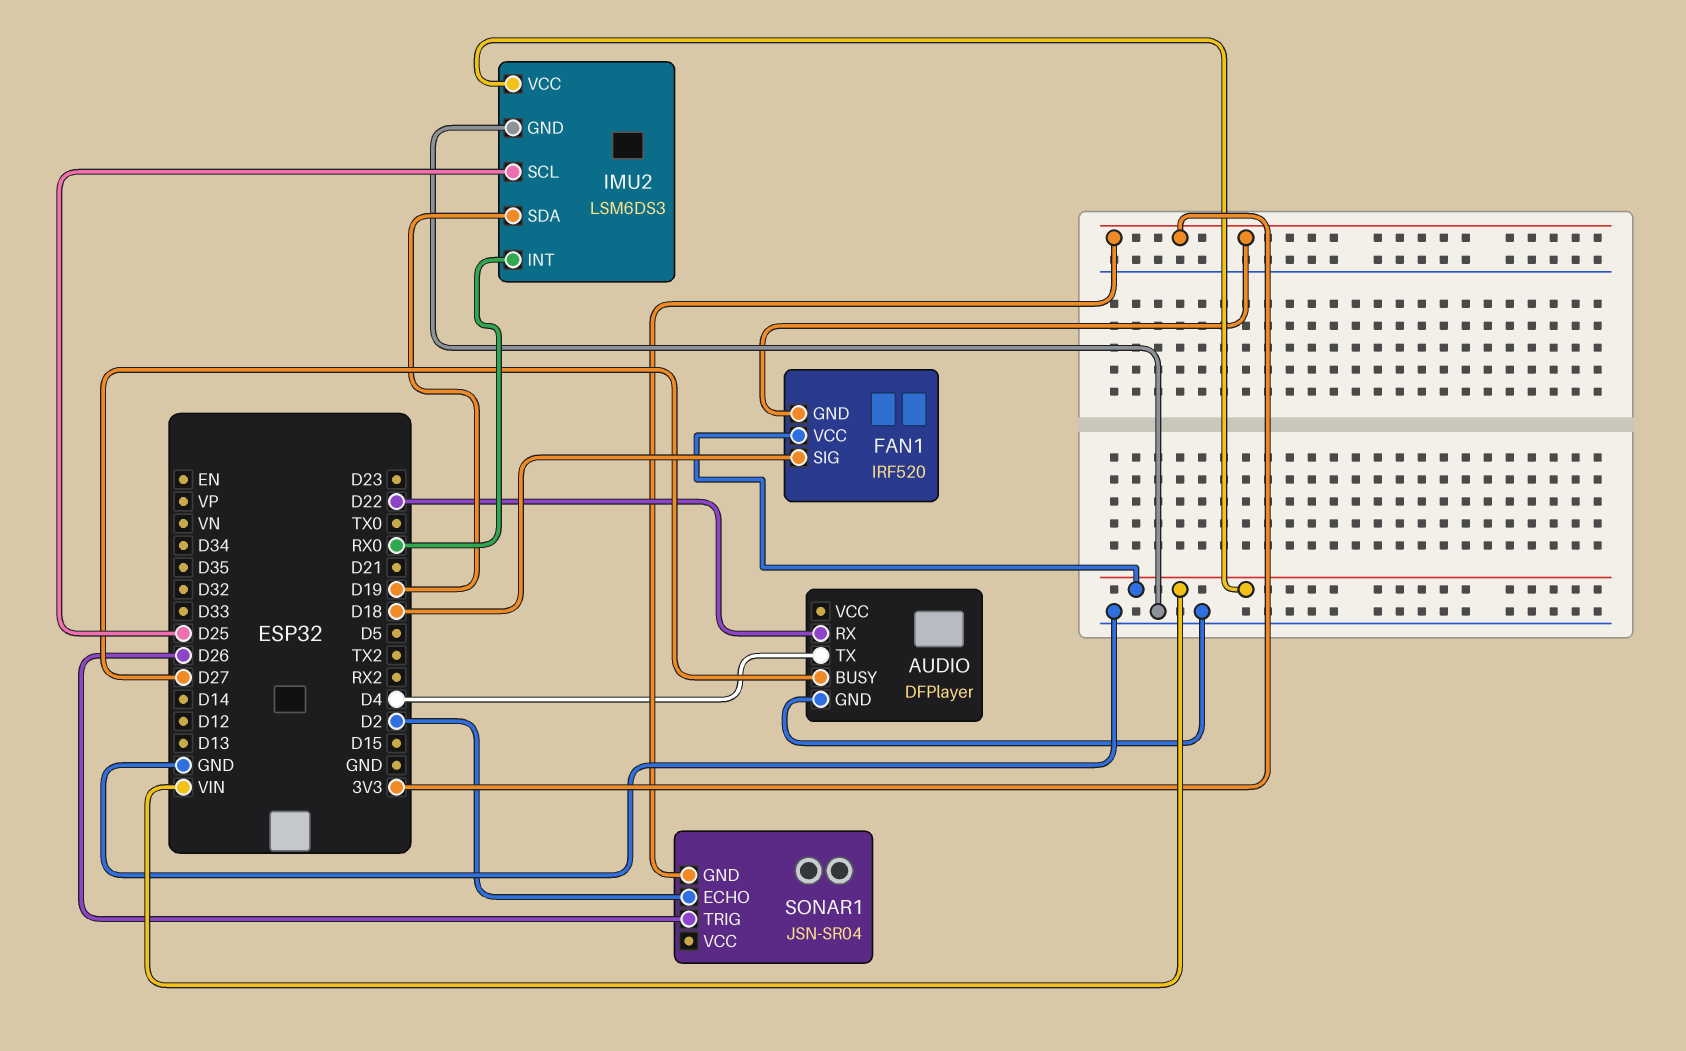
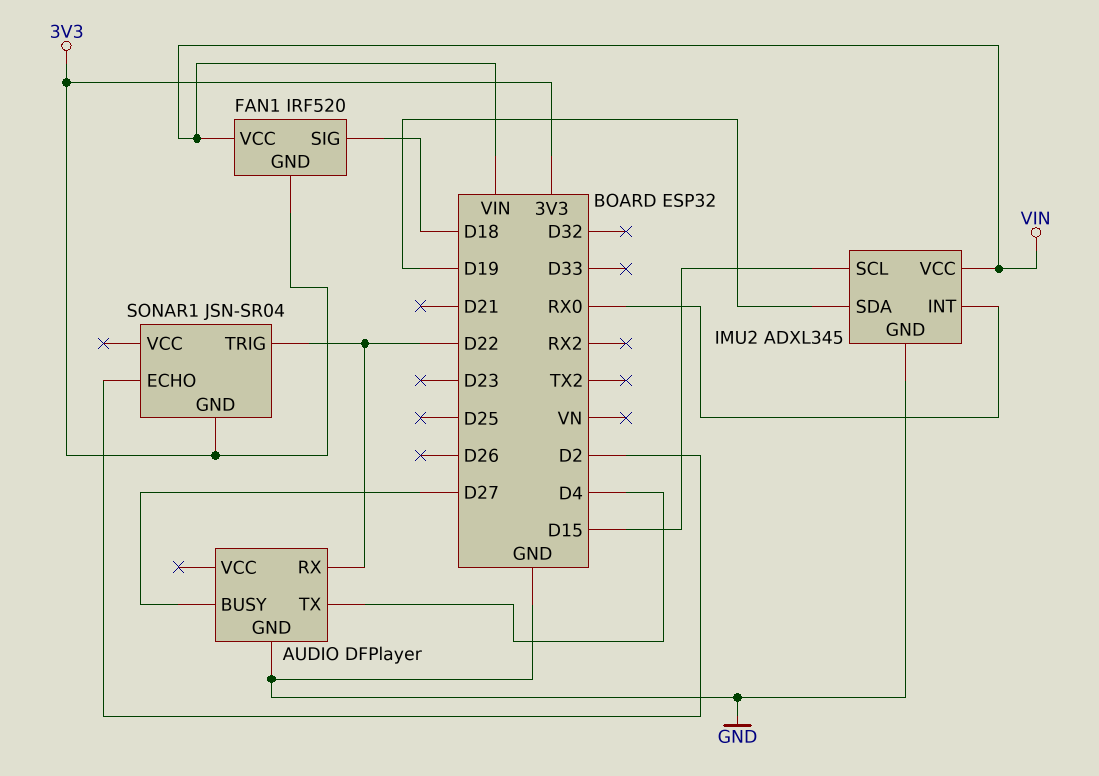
IMU2: LSM6DS3 -> ADXL345
IMU2 pin SCL: D25 -> D15
SONAR1 pin TRIG: D26 -> D22

